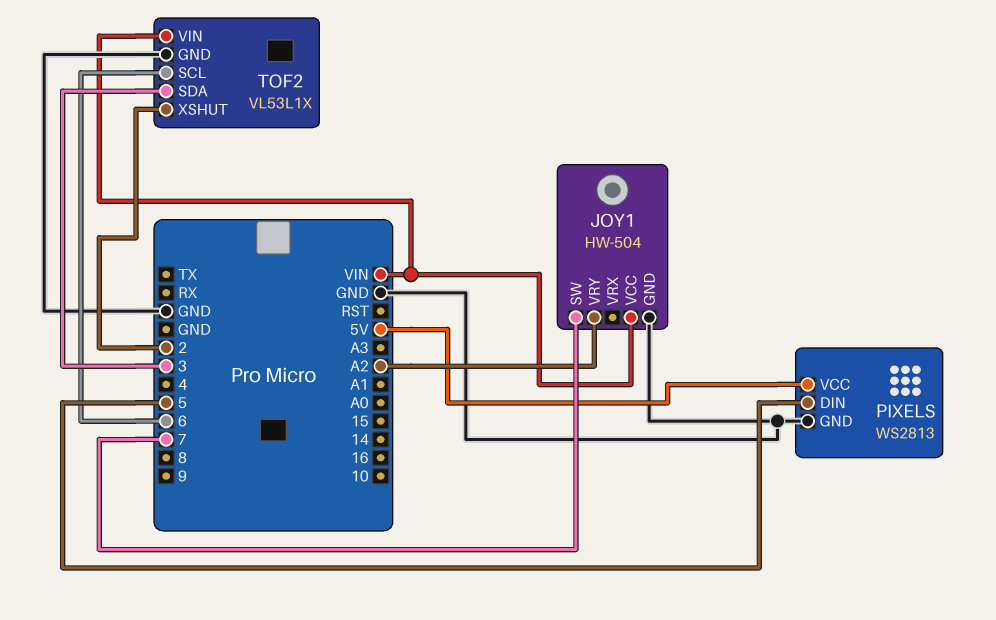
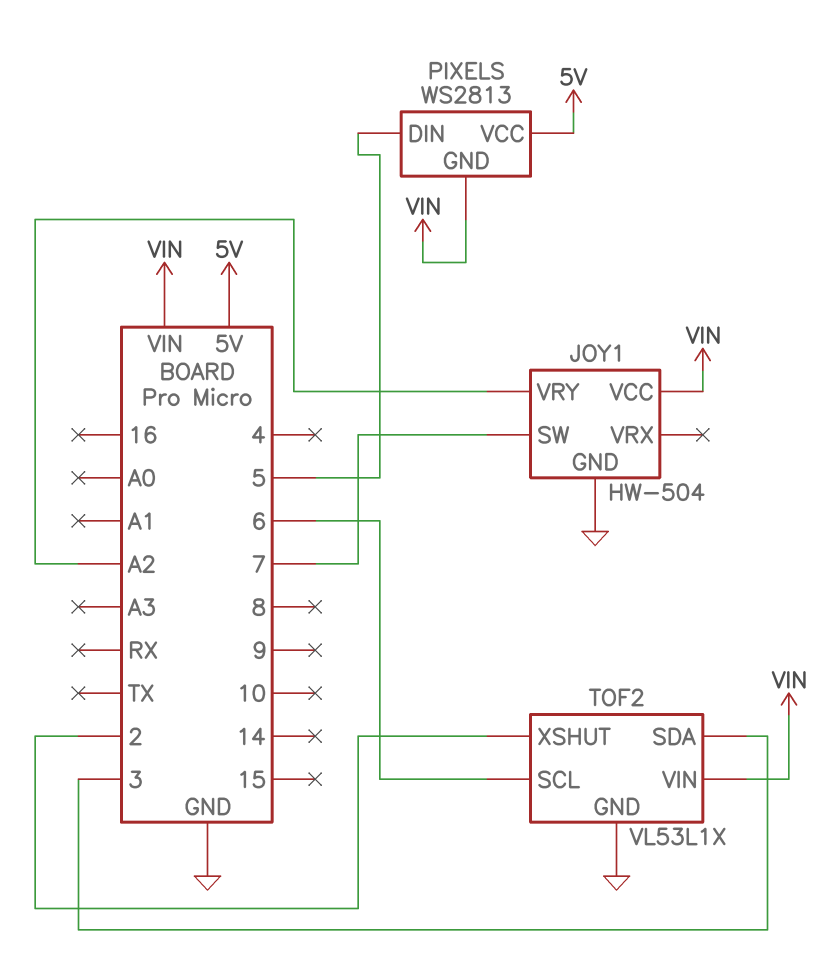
PIXELS pin GND: GND -> VIN

